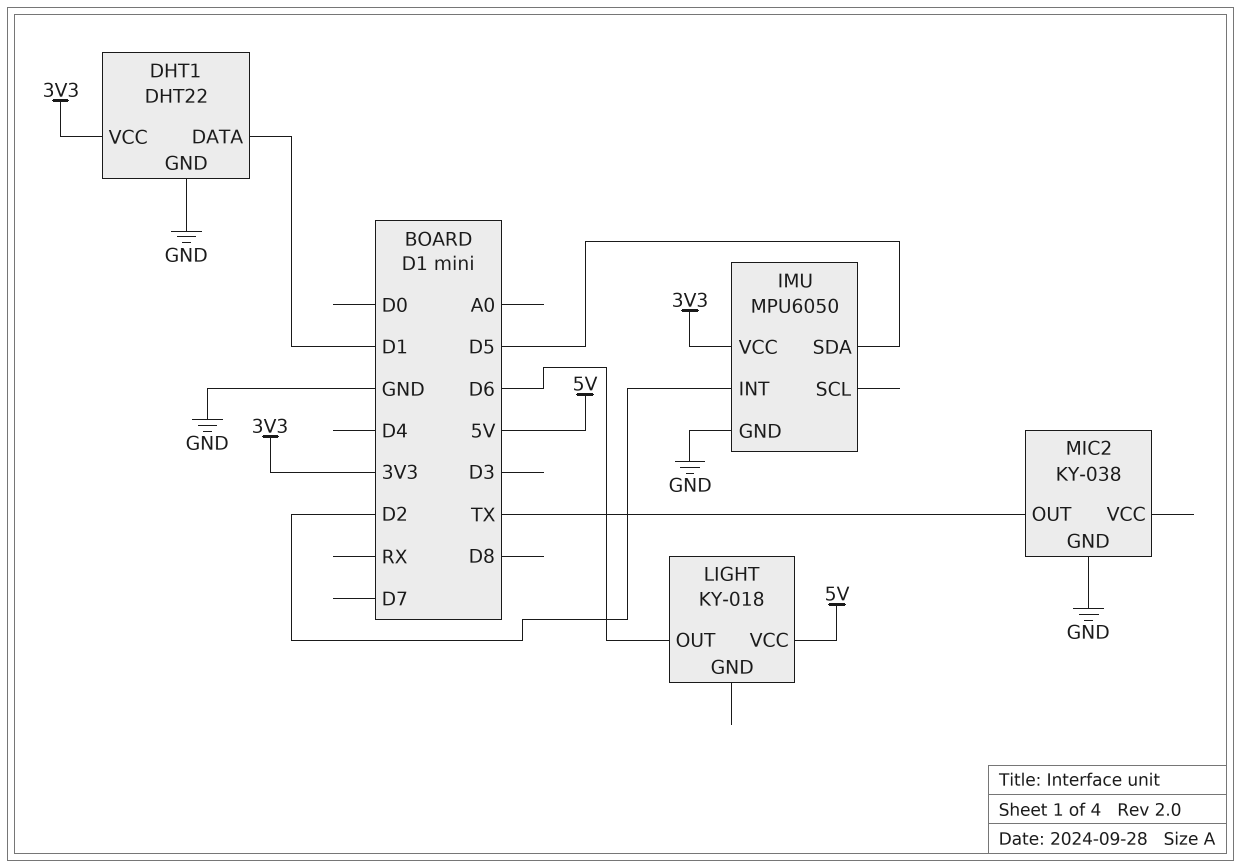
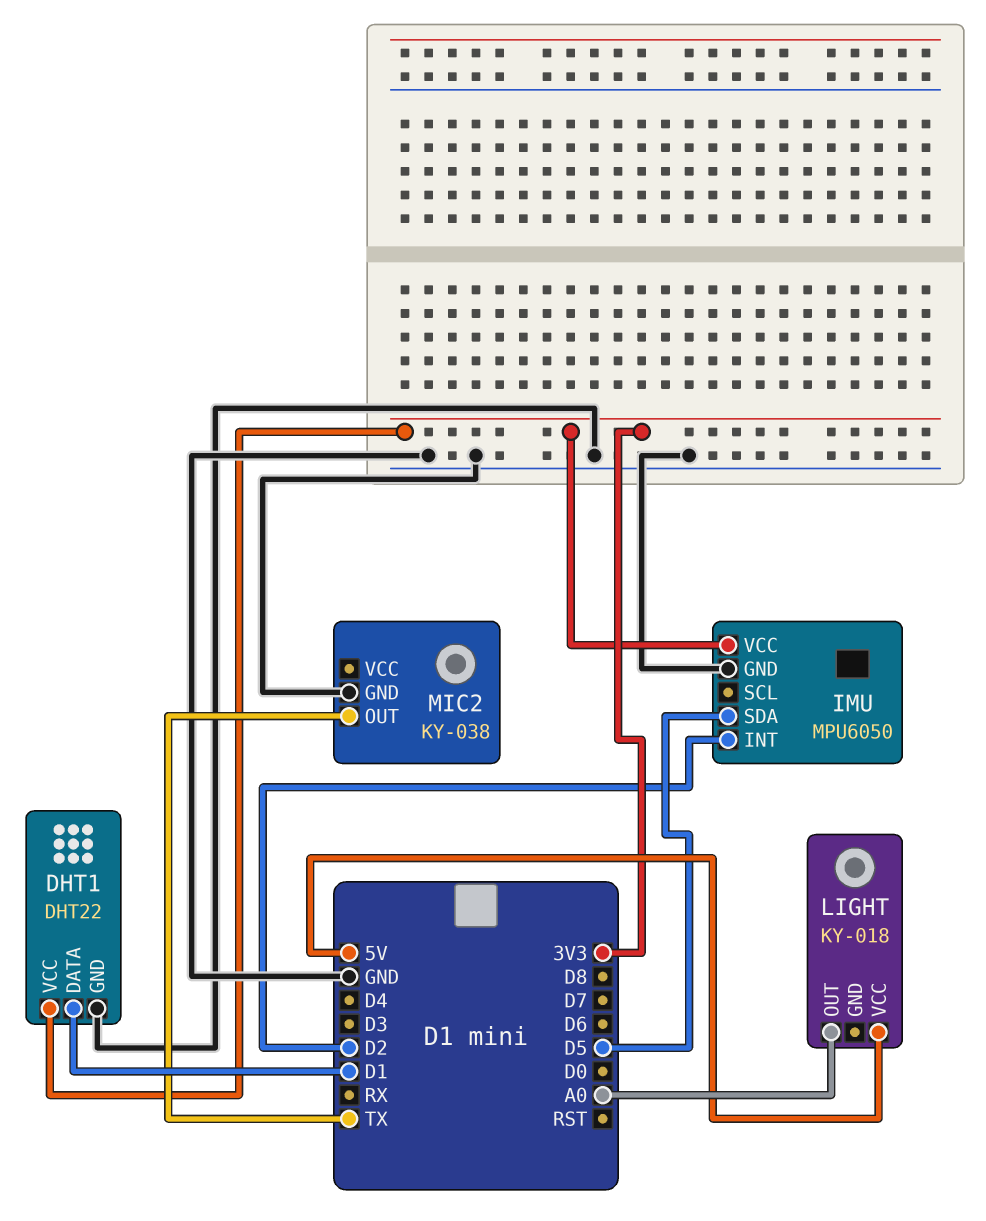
LIGHT pin OUT: D6 -> A0

